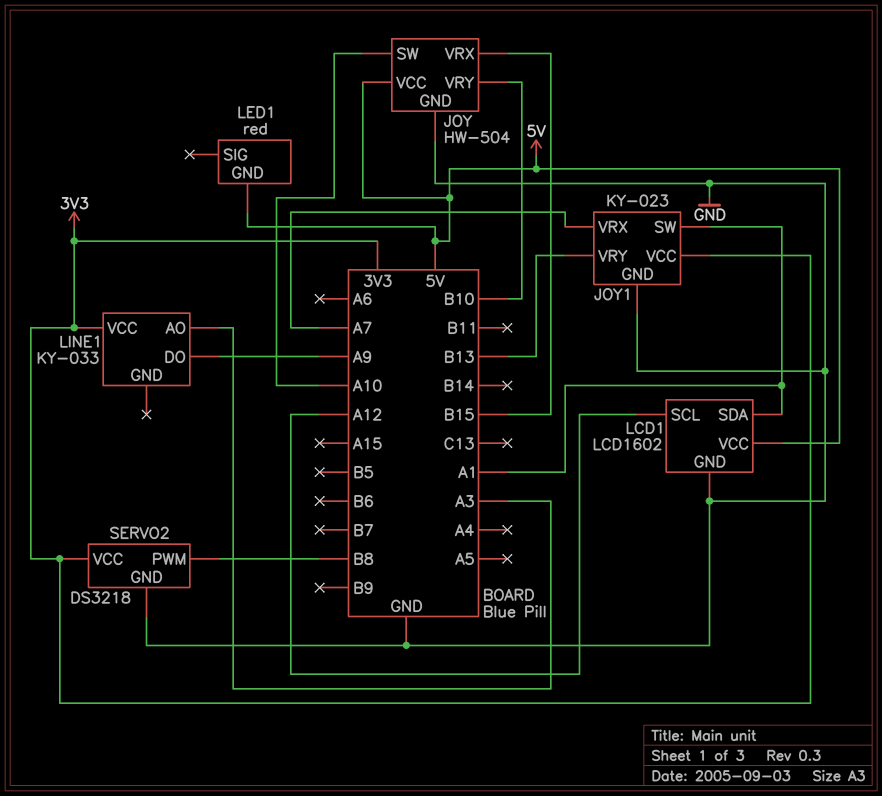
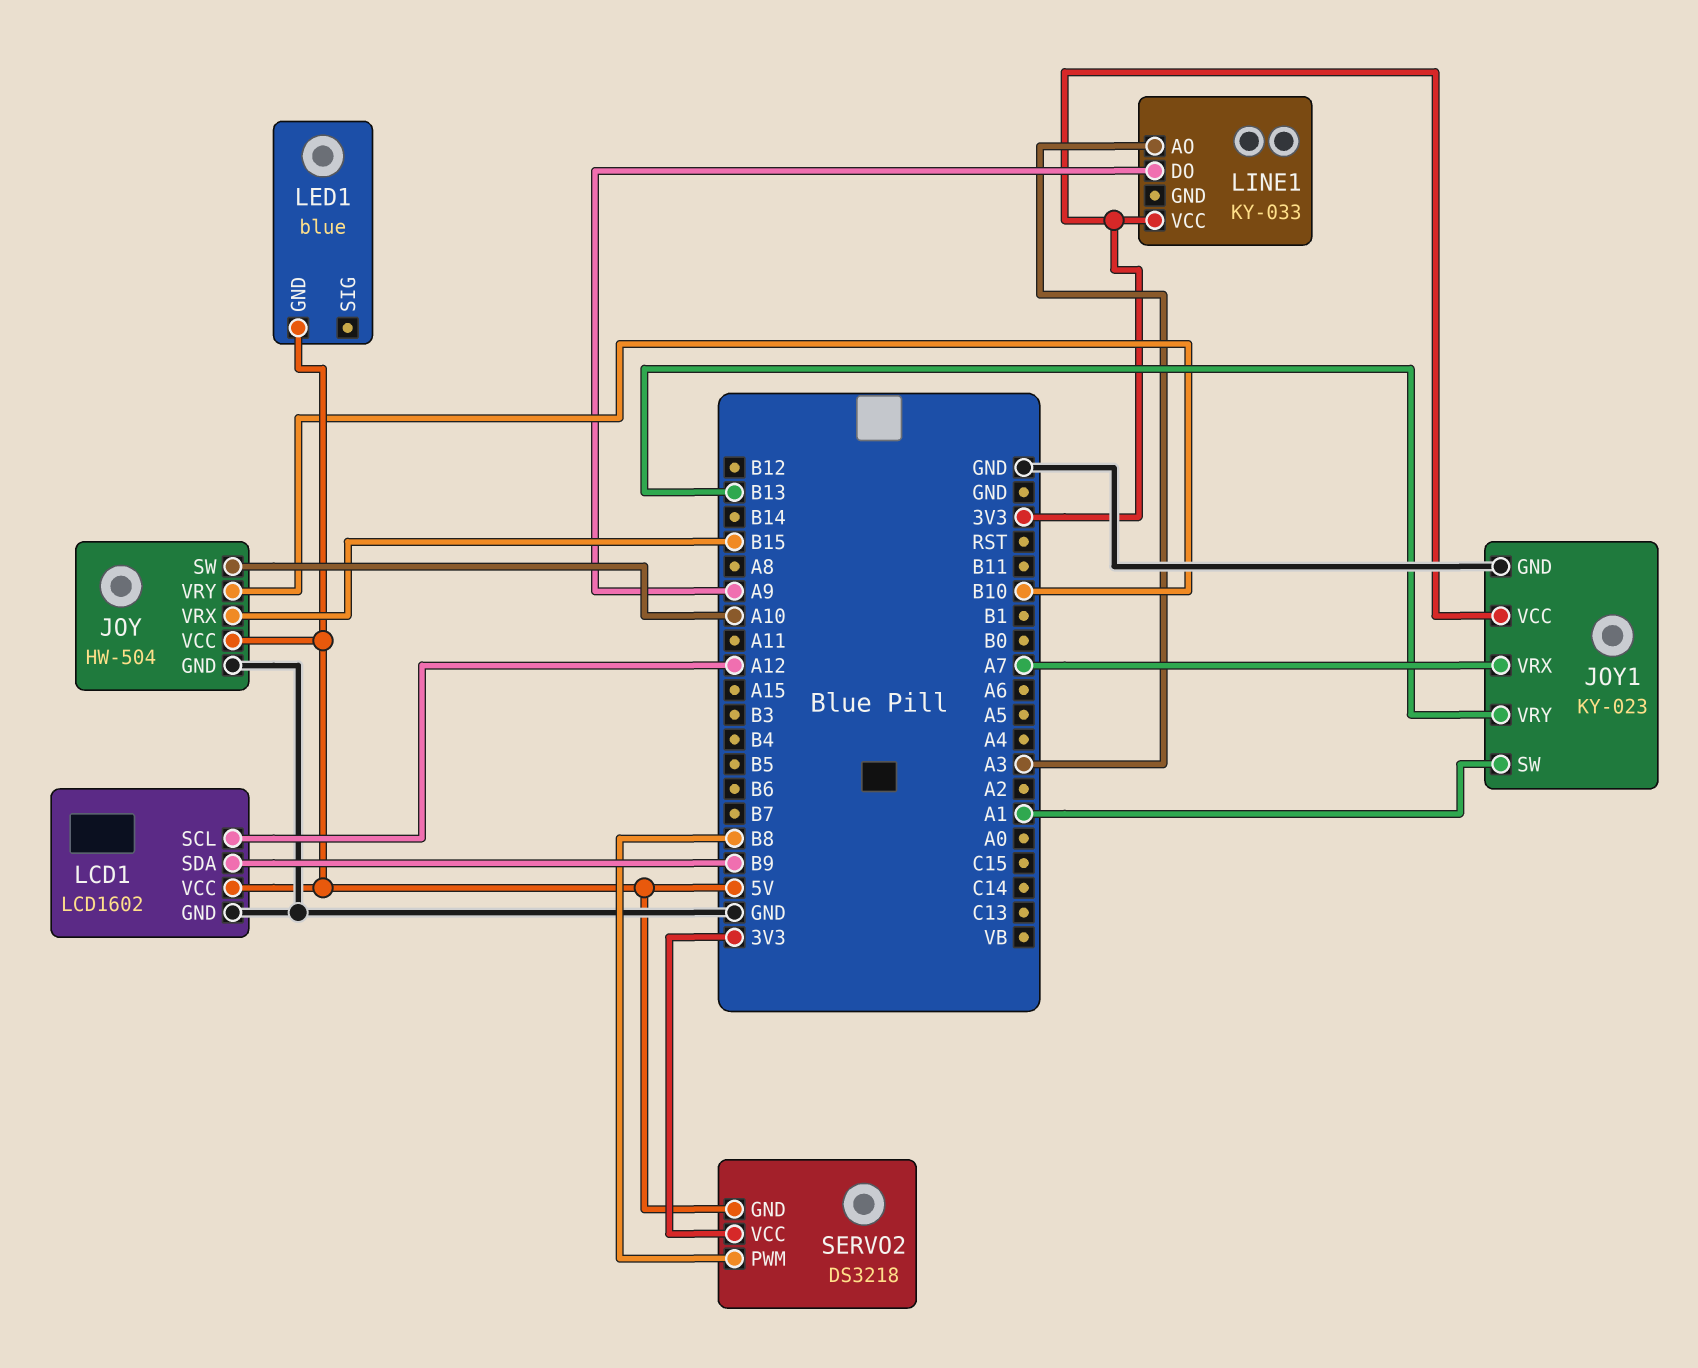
LCD1 pin SDA: A1 -> B9
LED1: red -> blue
SERVO2 pin GND: GND -> 5V

